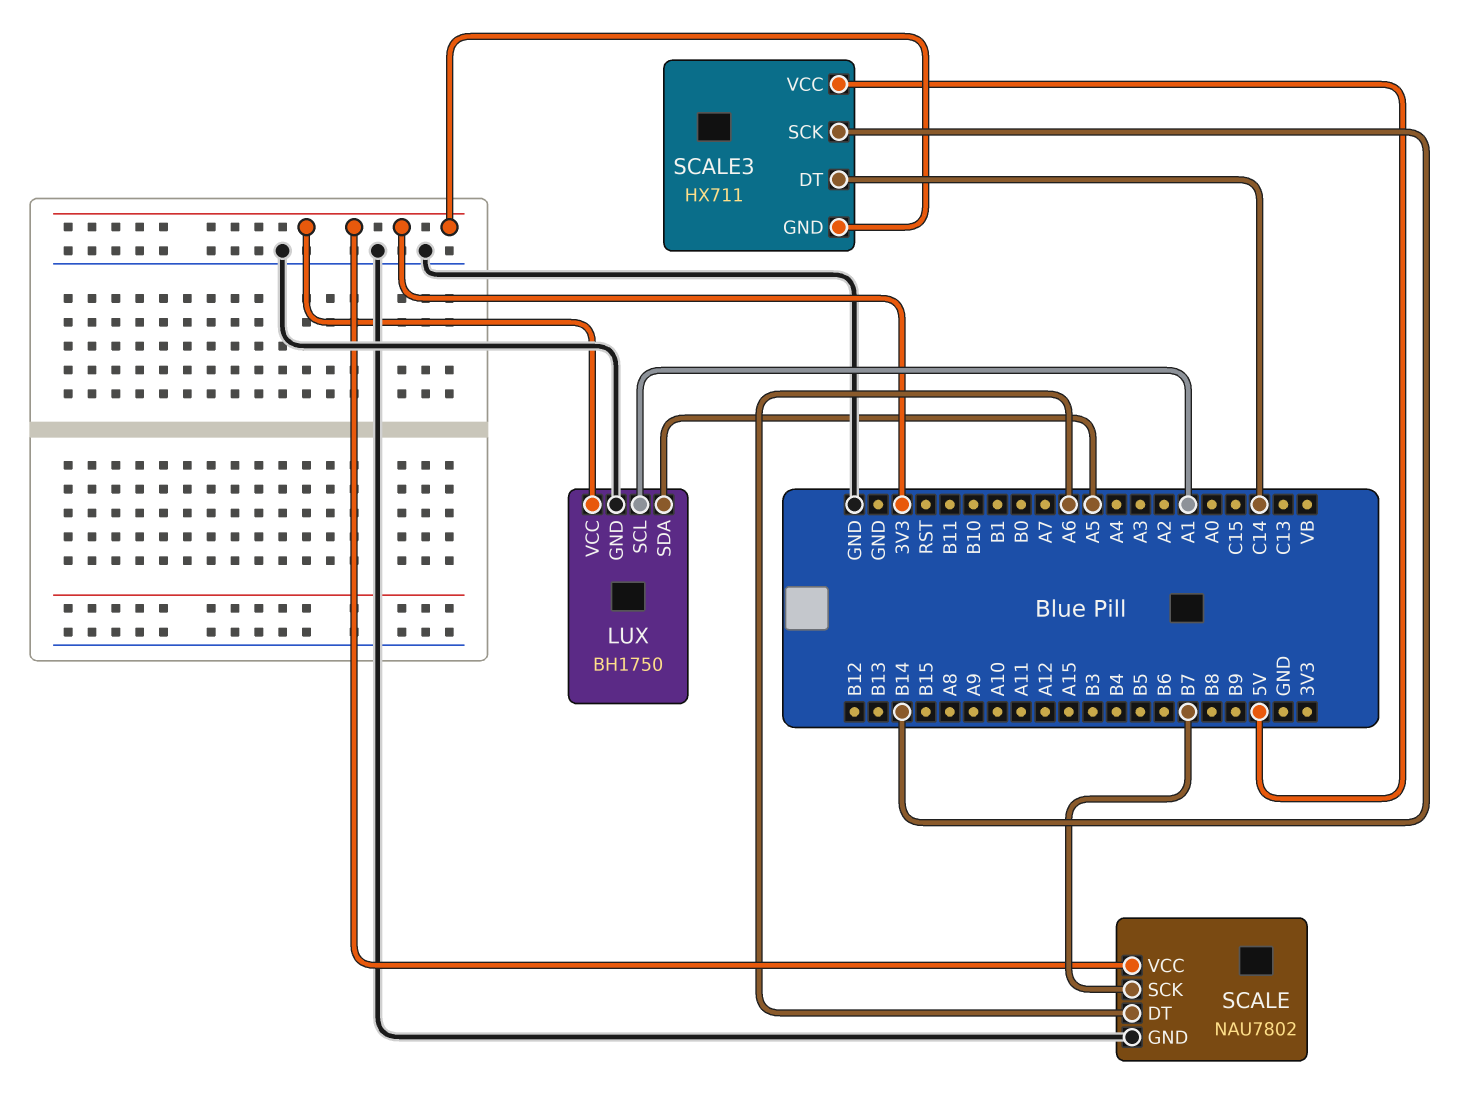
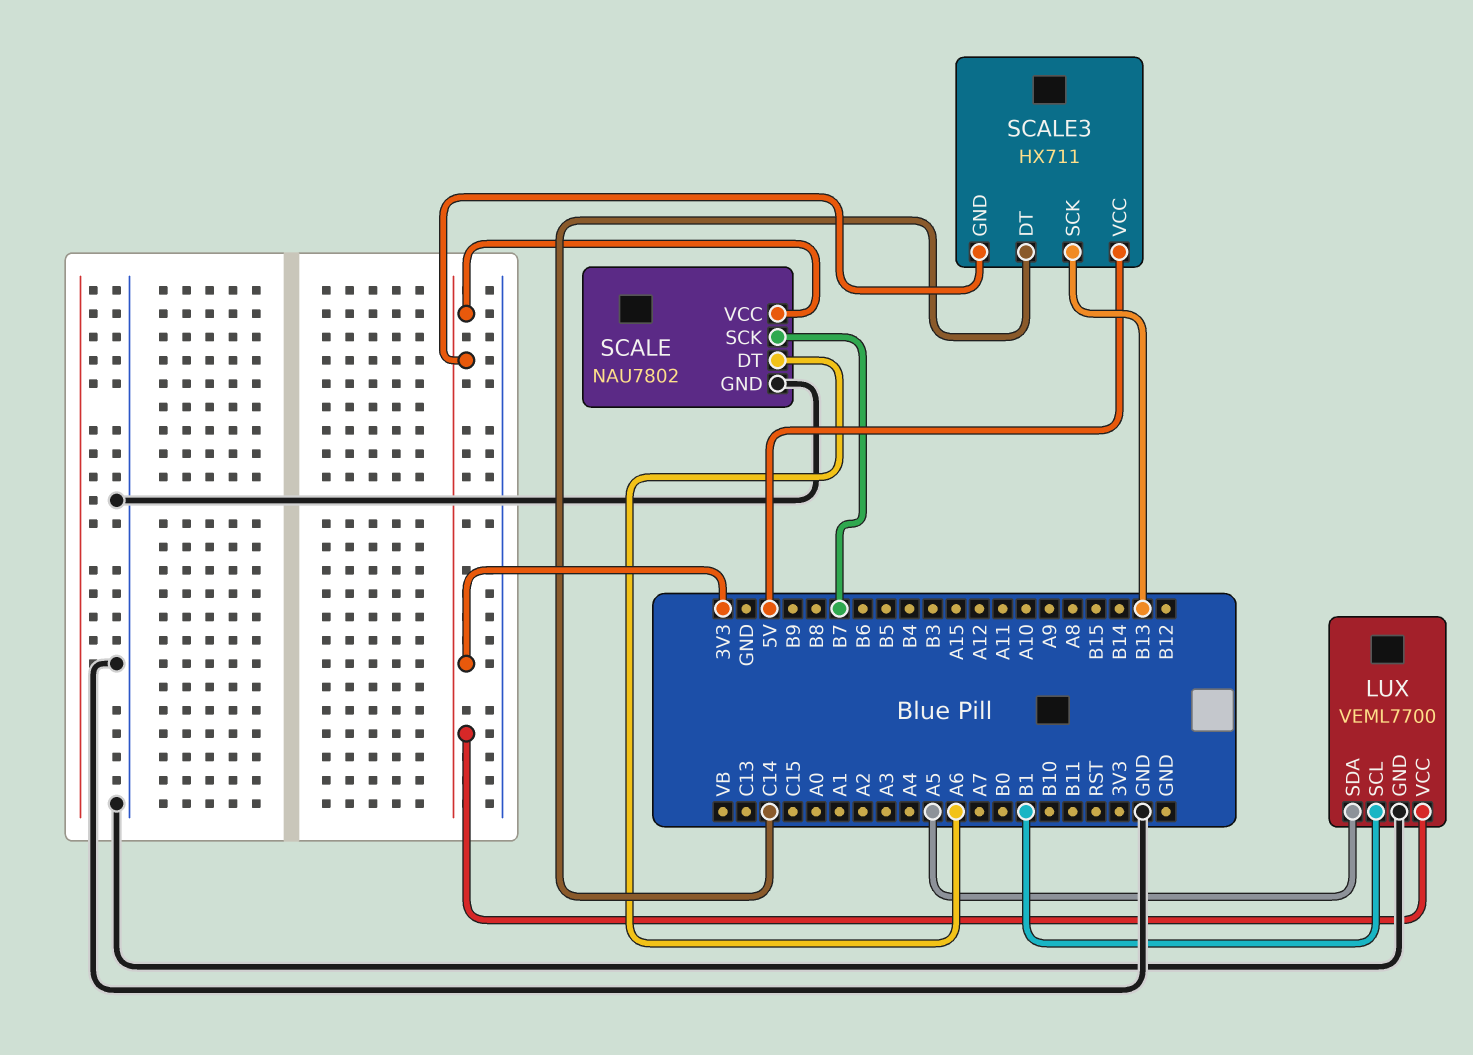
LUX: BH1750 -> VEML7700
LUX pin SCL: A1 -> B1
SCALE3 pin SCK: B14 -> B13

